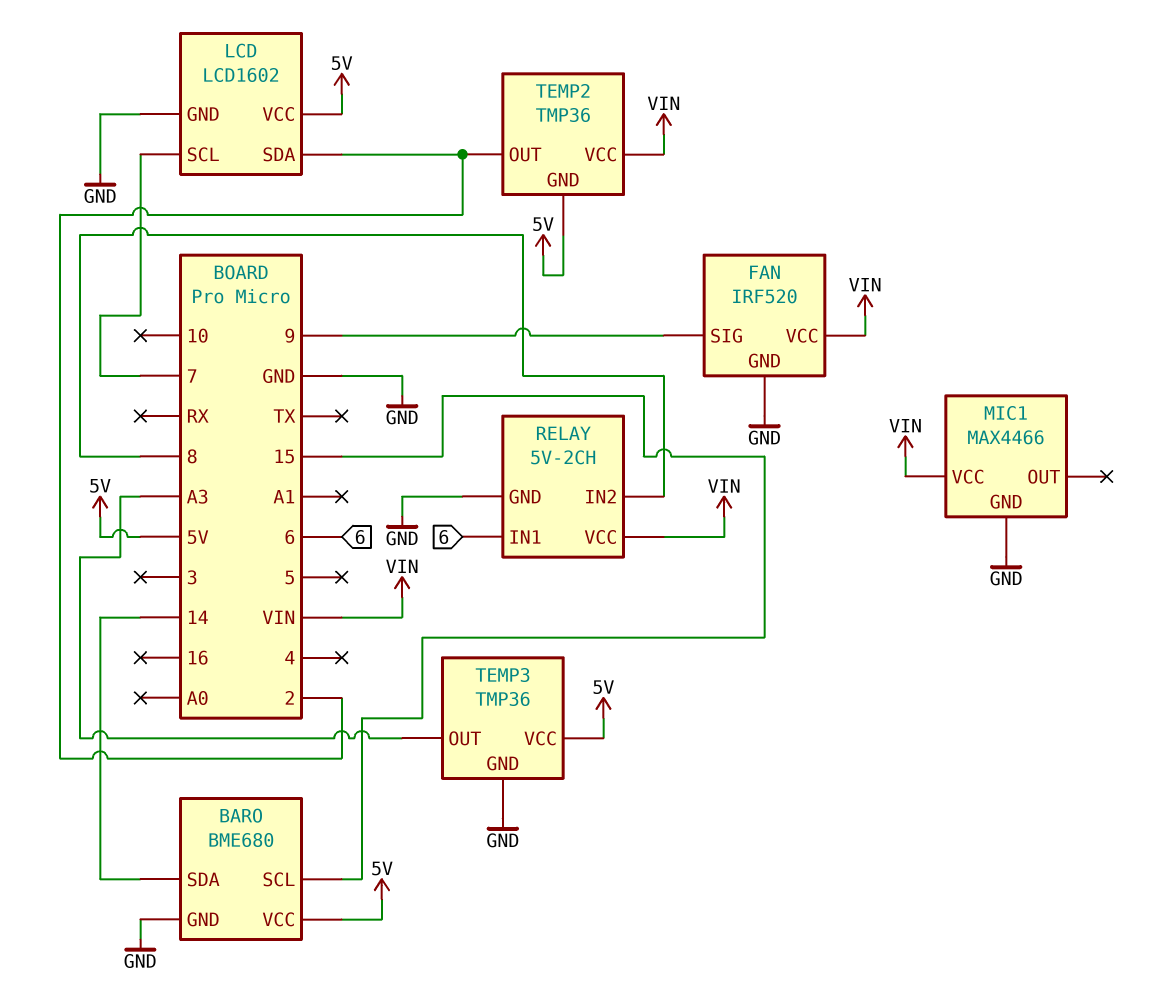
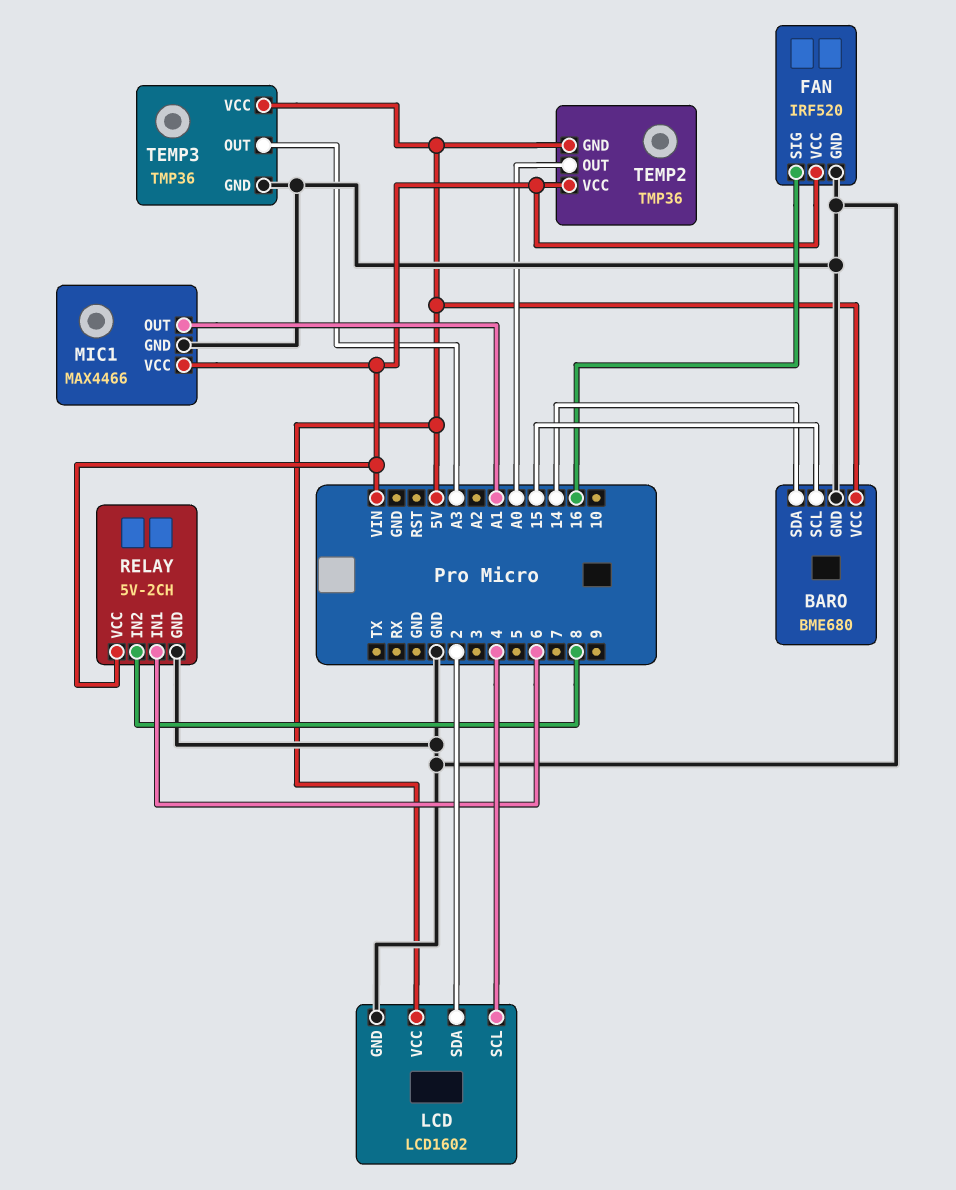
FAN pin SIG: 9 -> 16
LCD pin SCL: 7 -> 4
MIC1 pin OUT: none -> A1
TEMP2 pin OUT: 2 -> A0

